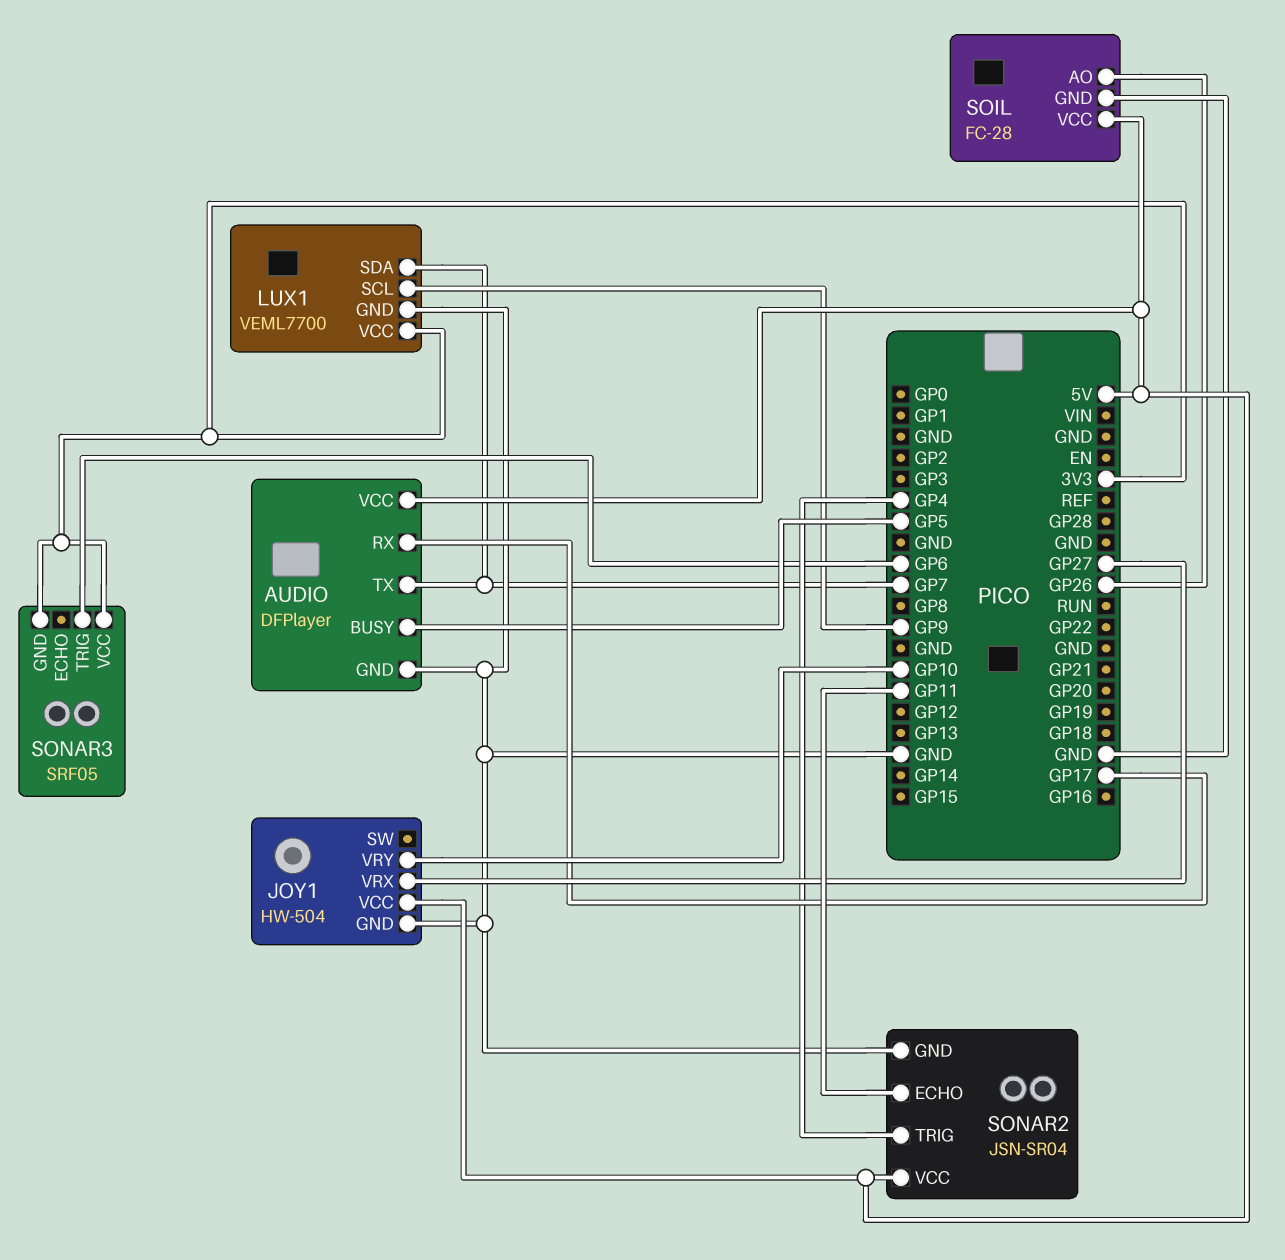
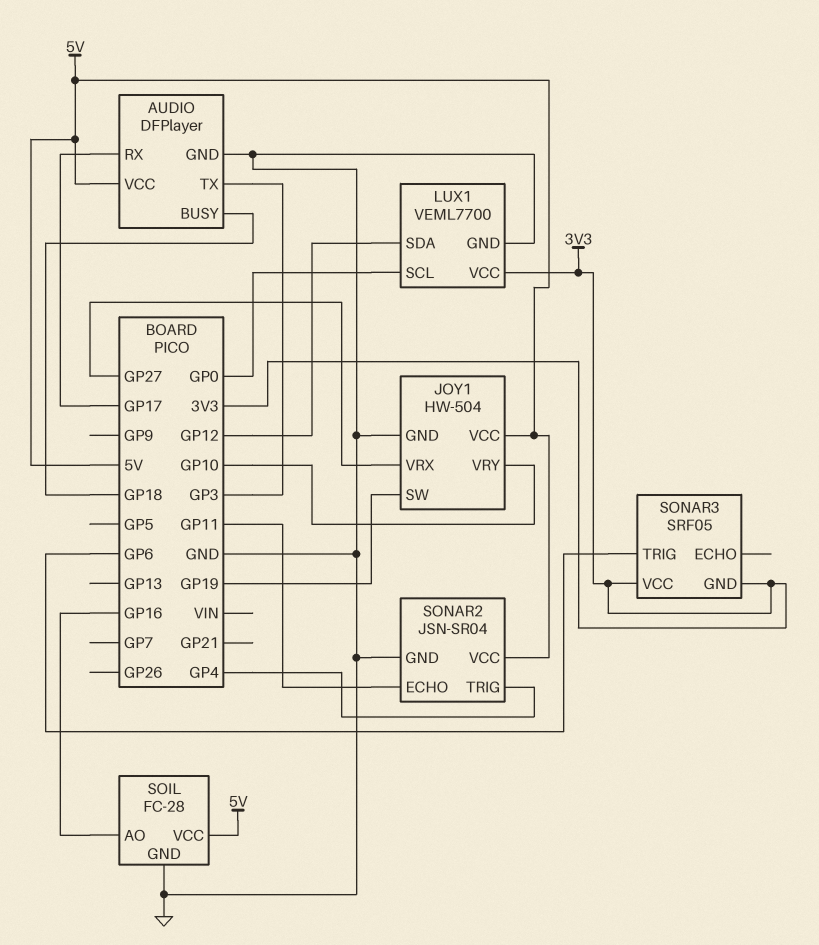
AUDIO pin BUSY: GP5 -> GP18
AUDIO pin TX: GP7 -> GP3
JOY1 pin SW: none -> GP19
LUX1 pin SCL: GP9 -> GP0
LUX1 pin SDA: GP7 -> GP12
SOIL pin AO: GP26 -> GP16

